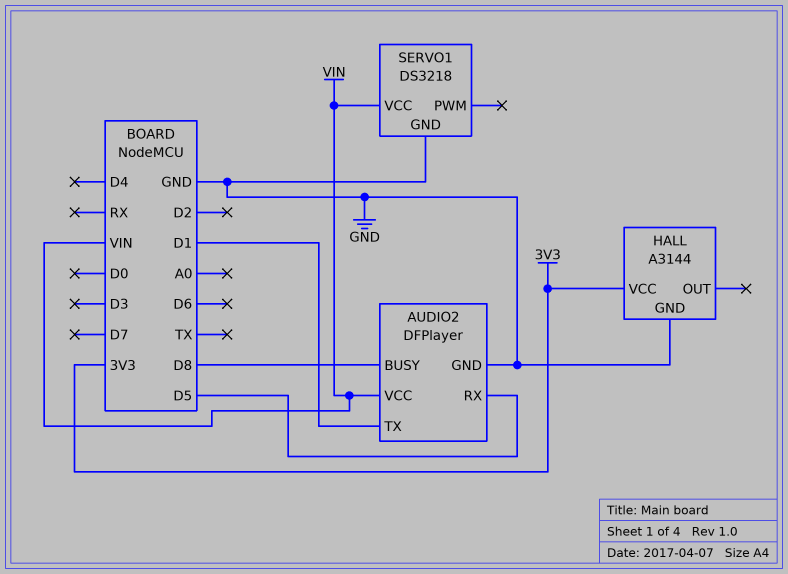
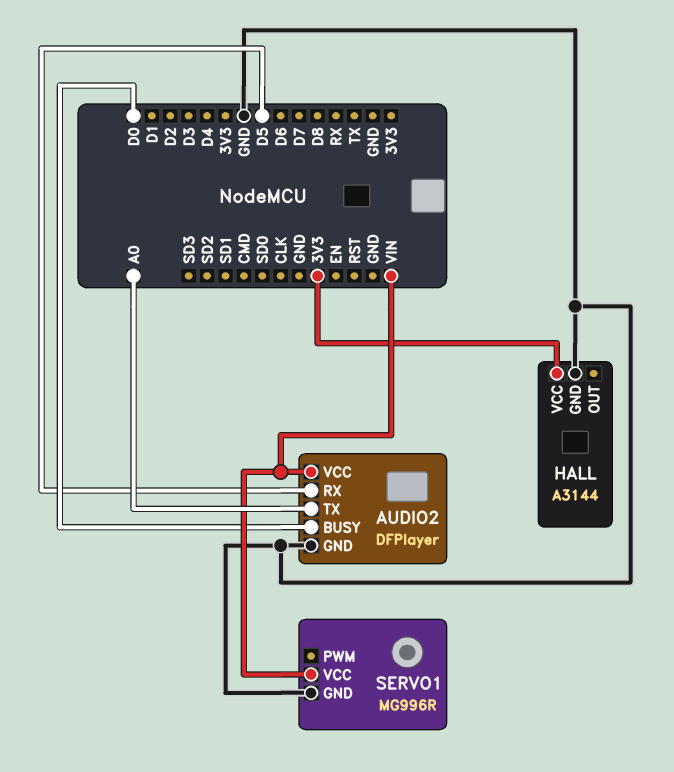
AUDIO2 pin BUSY: D8 -> D0
AUDIO2 pin TX: D1 -> A0
SERVO1: DS3218 -> MG996R

